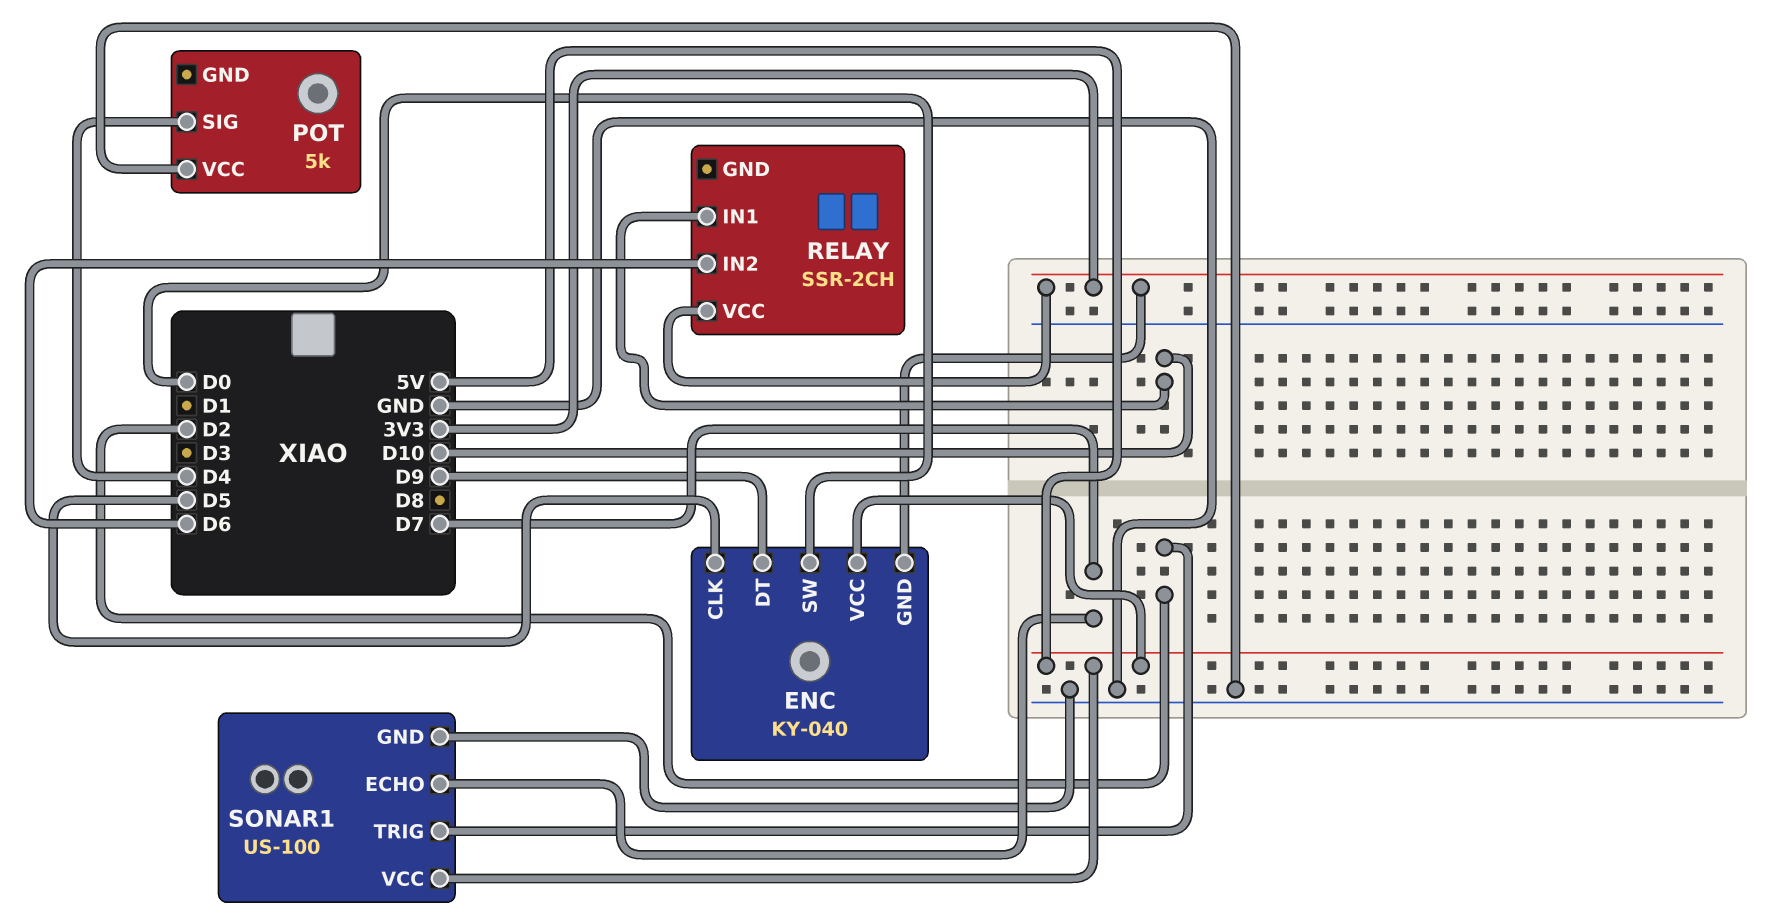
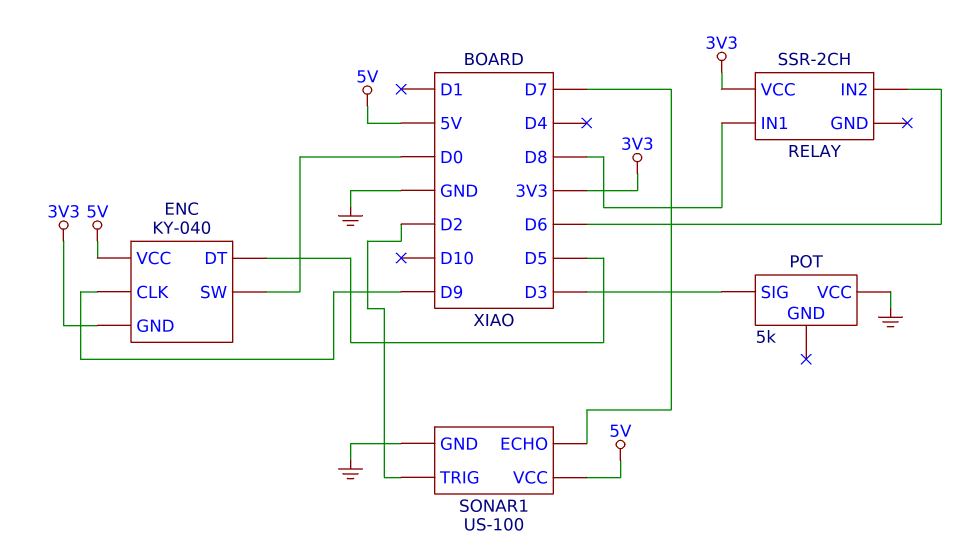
ENC pin CLK: D5 -> D9
ENC pin DT: D9 -> D5
POT pin SIG: D4 -> D3
RELAY pin IN1: D10 -> D8

